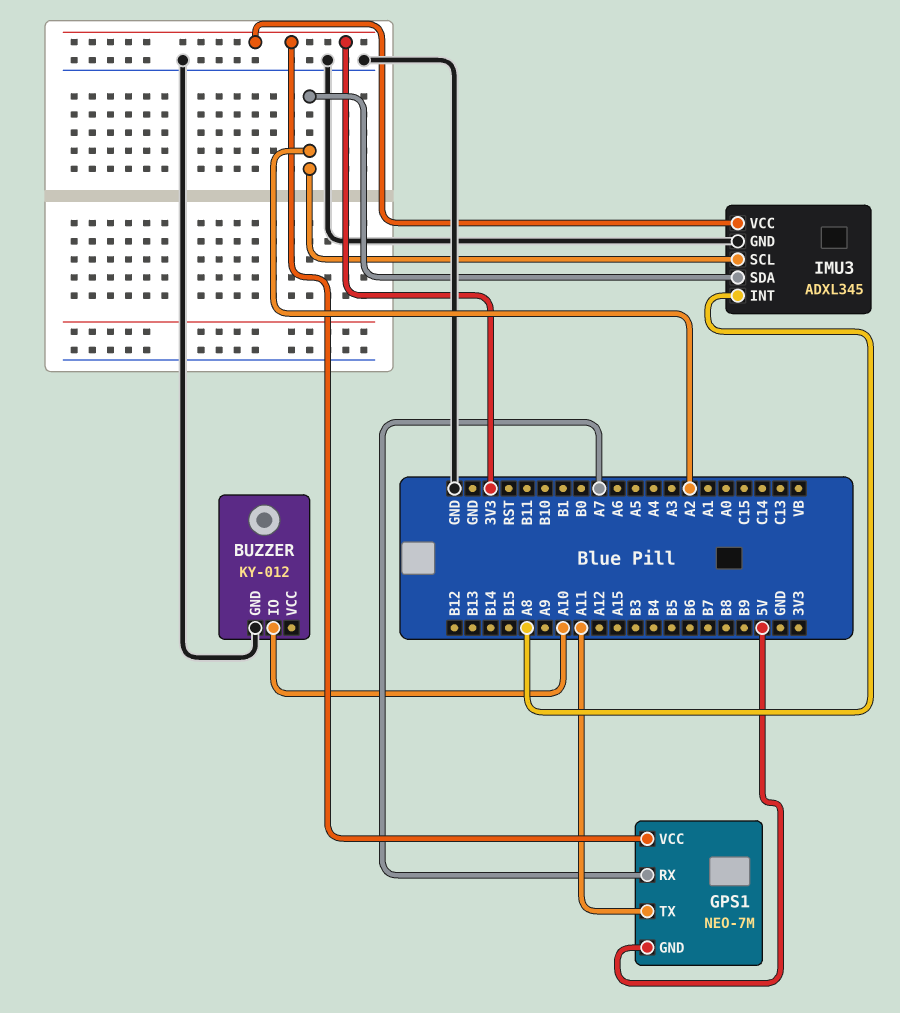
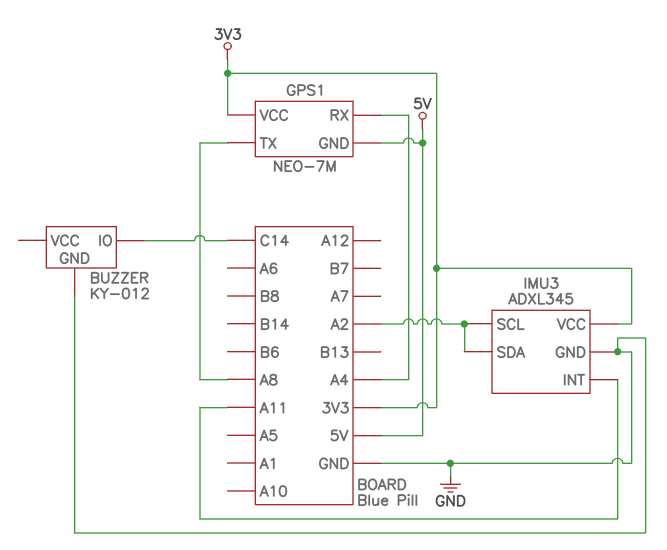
BUZZER pin IO: A10 -> C14
GPS1 pin RX: A7 -> A4
GPS1 pin TX: A11 -> A8
IMU3 pin INT: A8 -> A11

